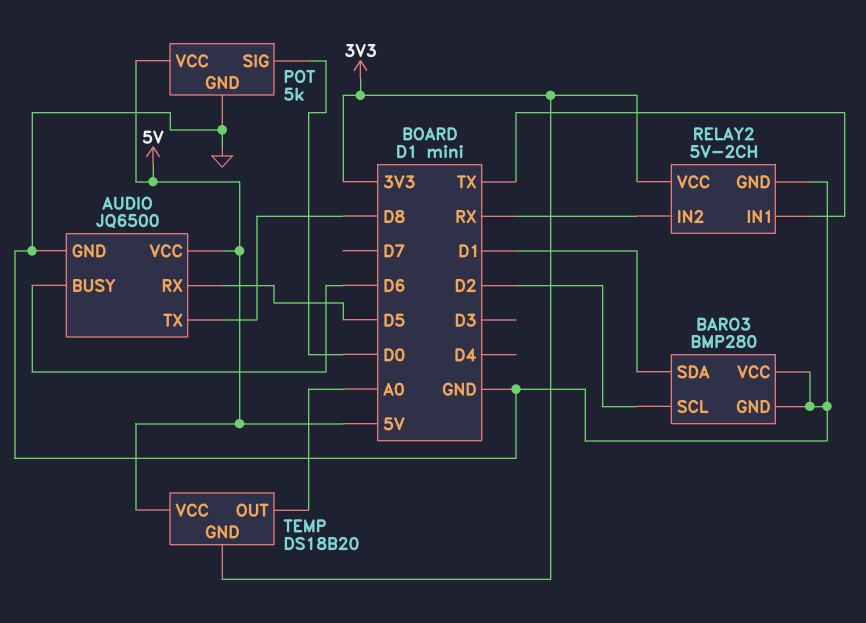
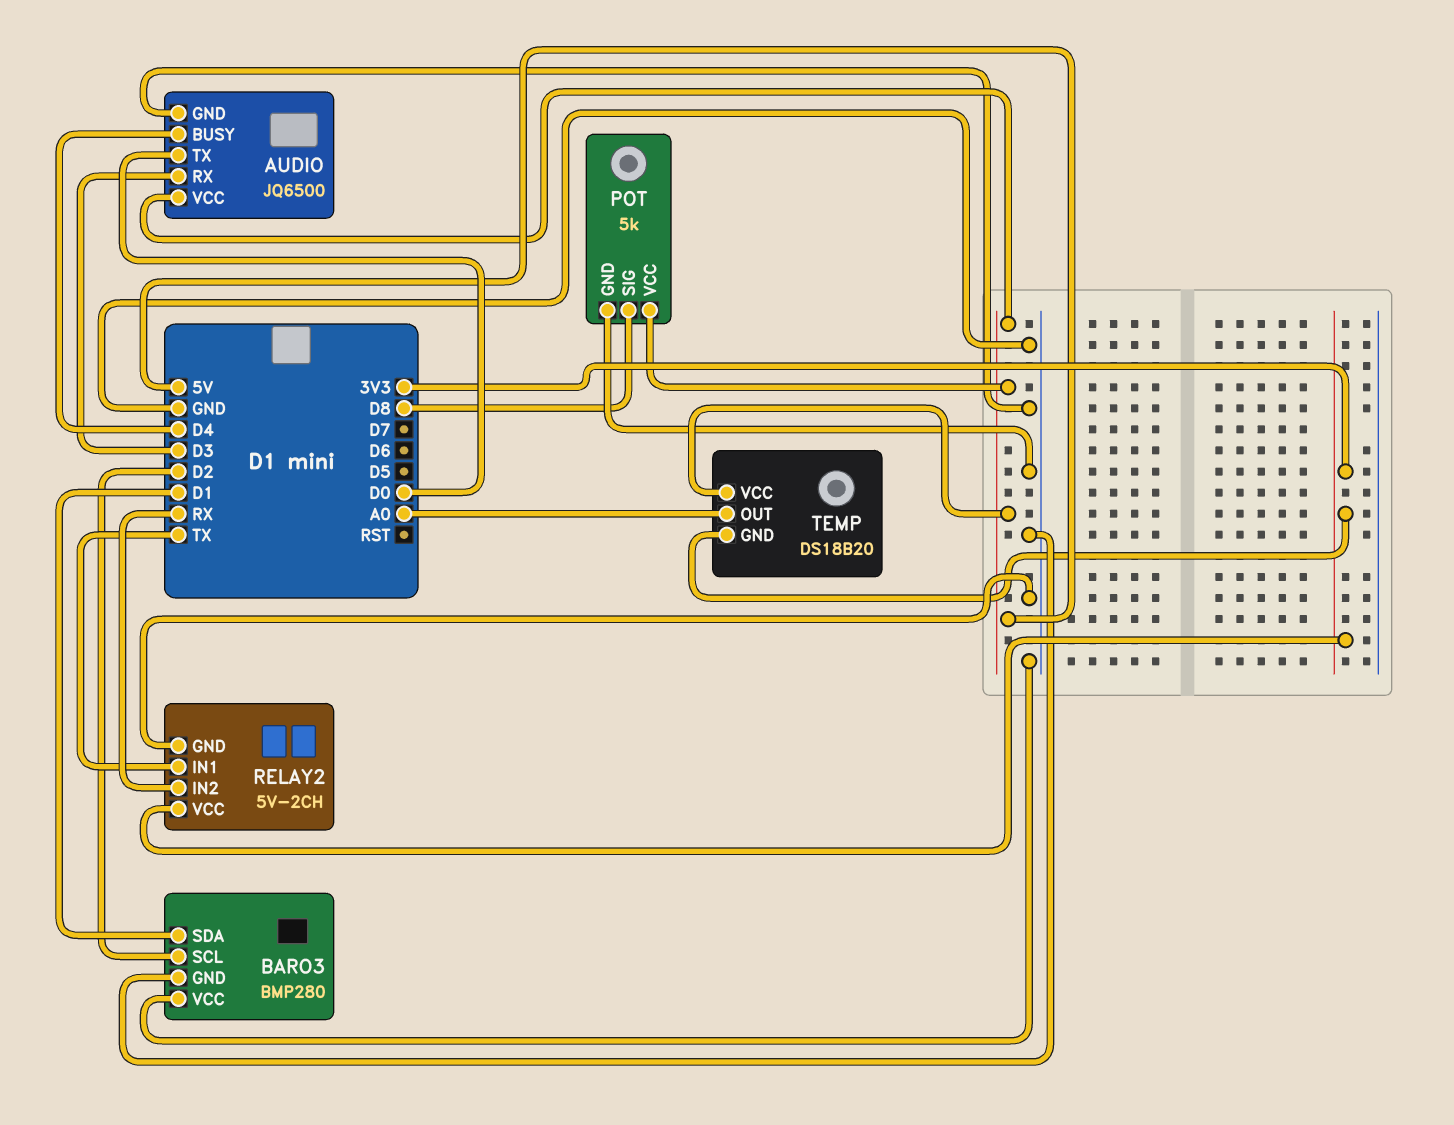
AUDIO pin BUSY: D6 -> D4
AUDIO pin RX: D5 -> D3
AUDIO pin TX: D8 -> D0
POT pin SIG: D0 -> D8

